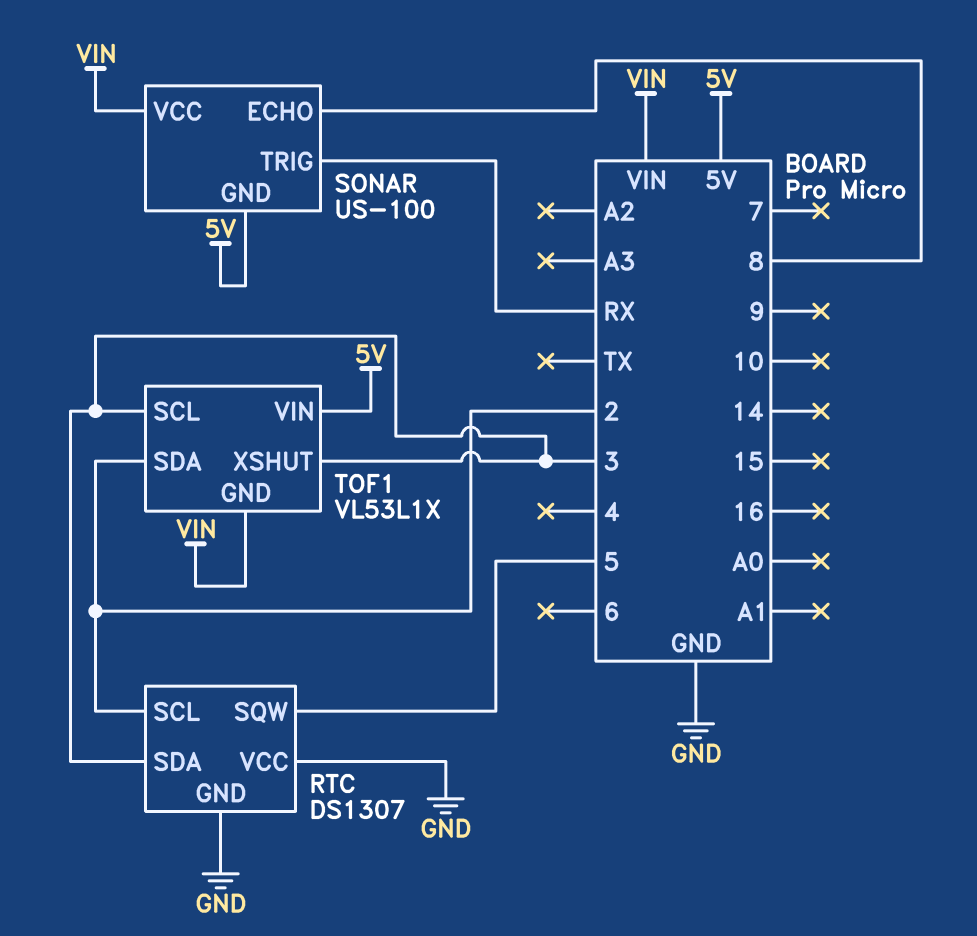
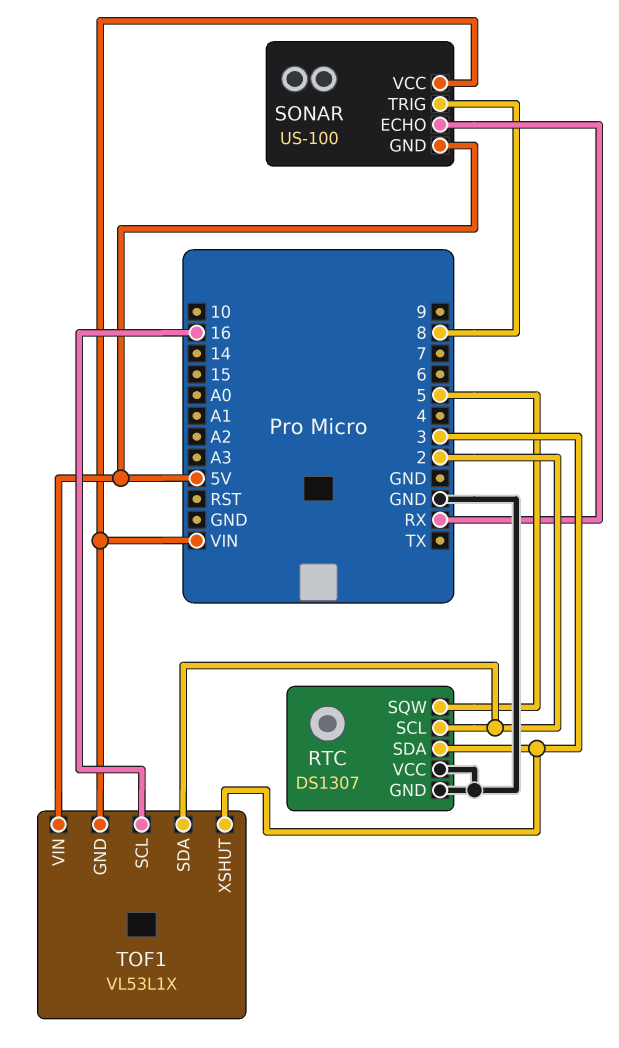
SONAR pin ECHO: 8 -> RX
SONAR pin TRIG: RX -> 8
TOF1 pin SCL: 3 -> 16

